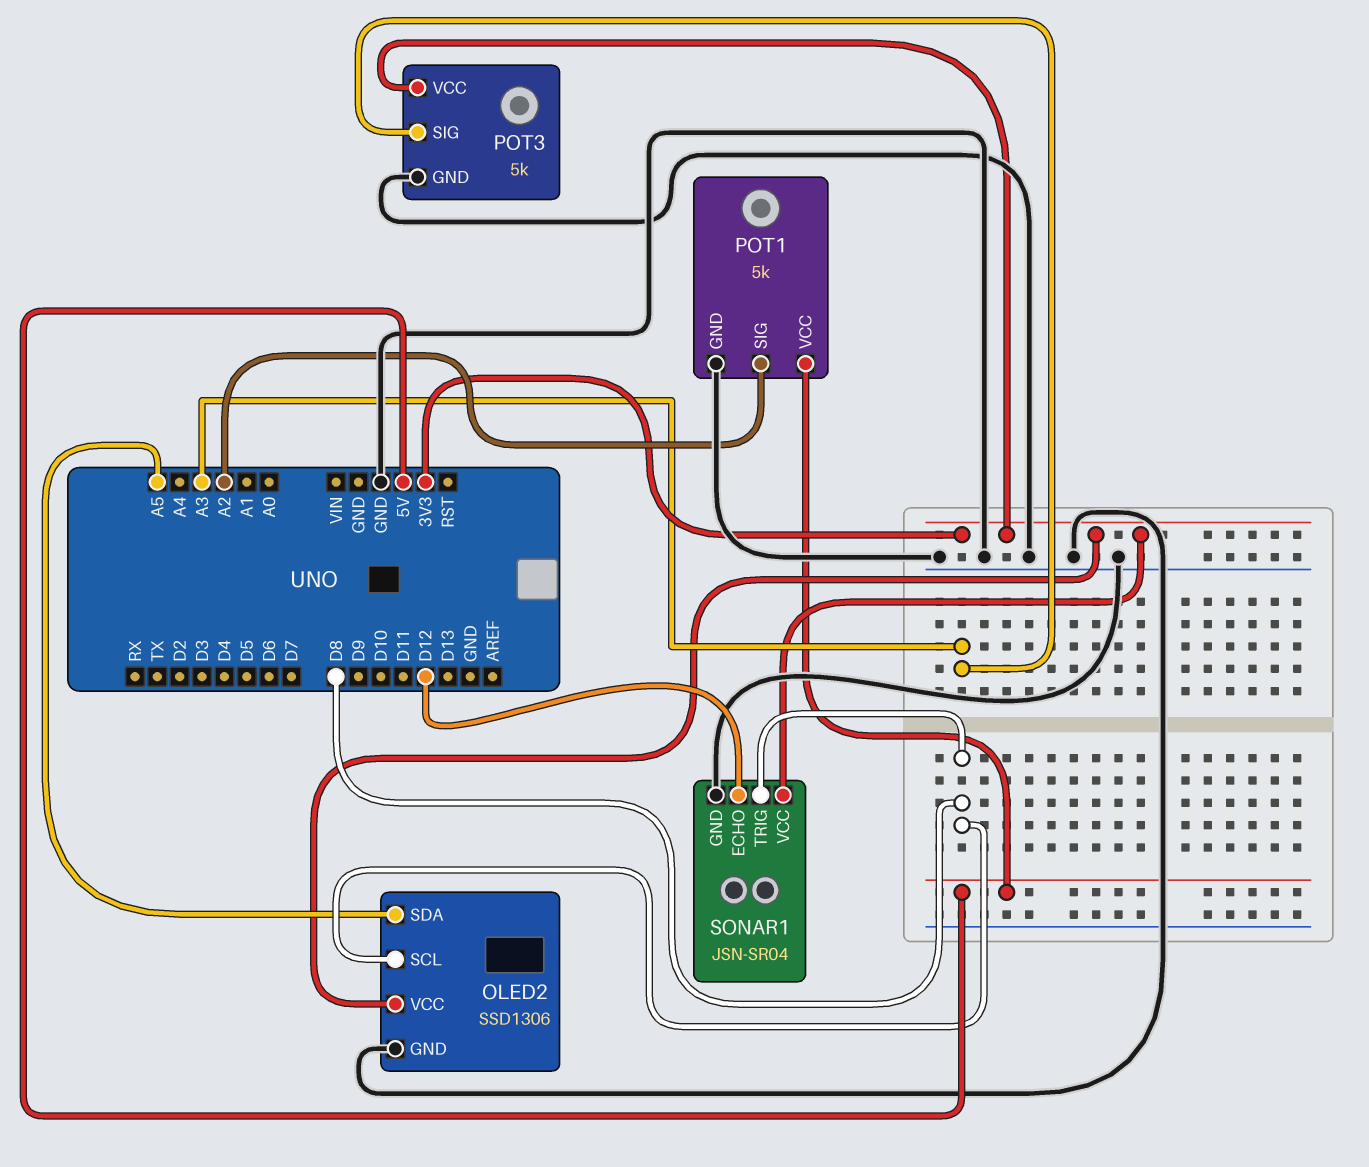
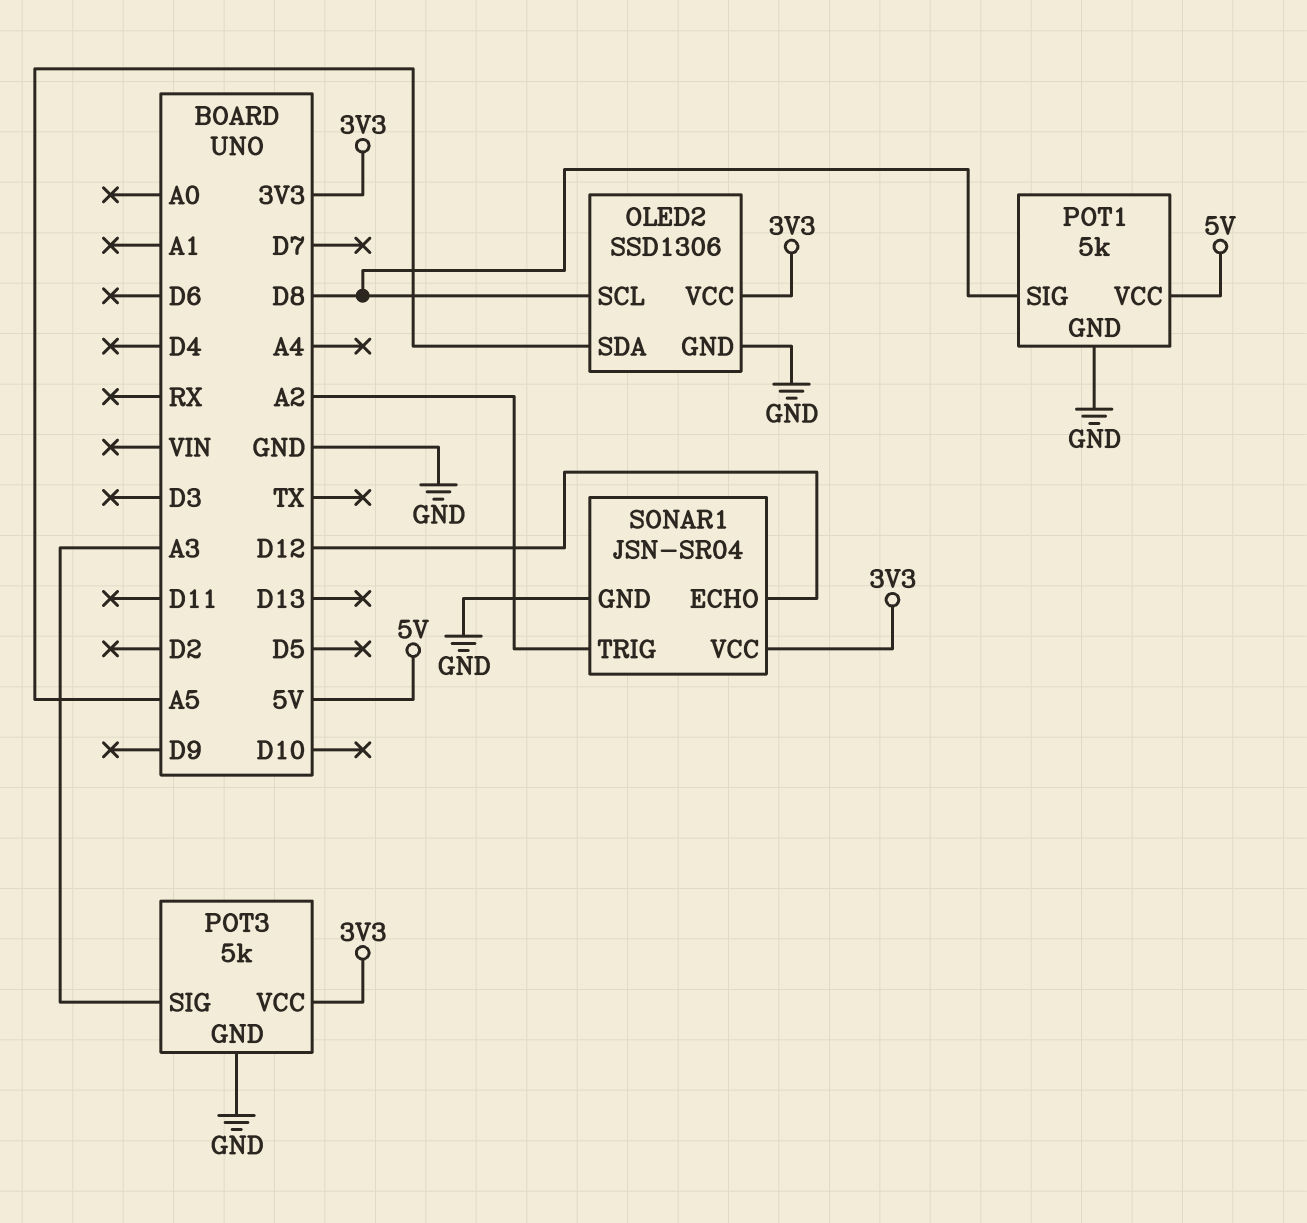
POT1 pin SIG: A2 -> D8
SONAR1 pin TRIG: D8 -> A2

